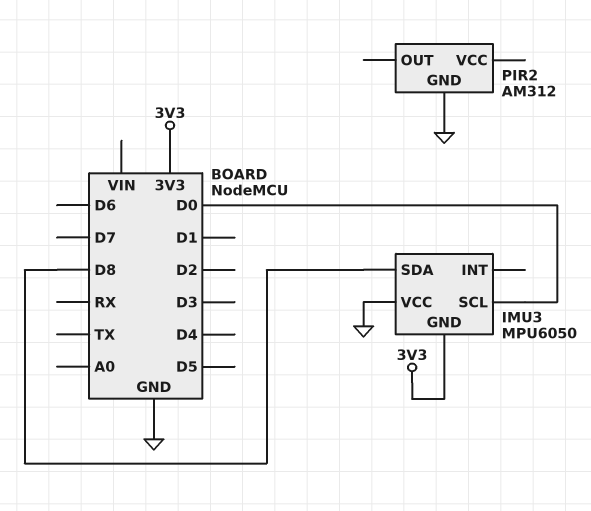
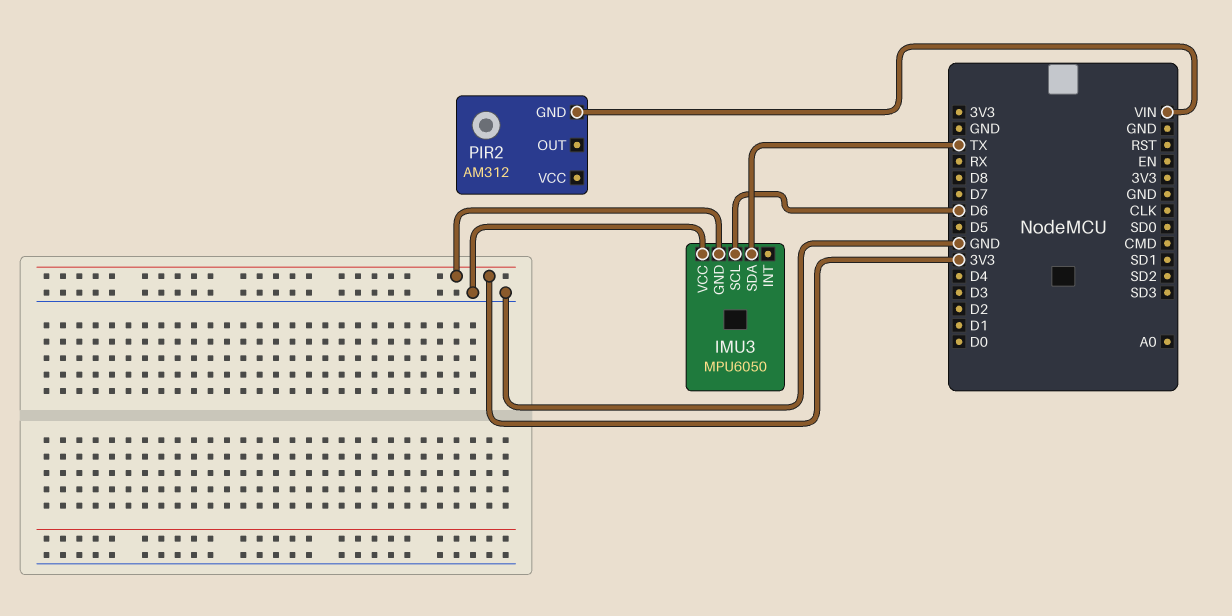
IMU3 pin SCL: D0 -> D6
IMU3 pin SDA: D8 -> TX
PIR2 pin GND: GND -> VIN

